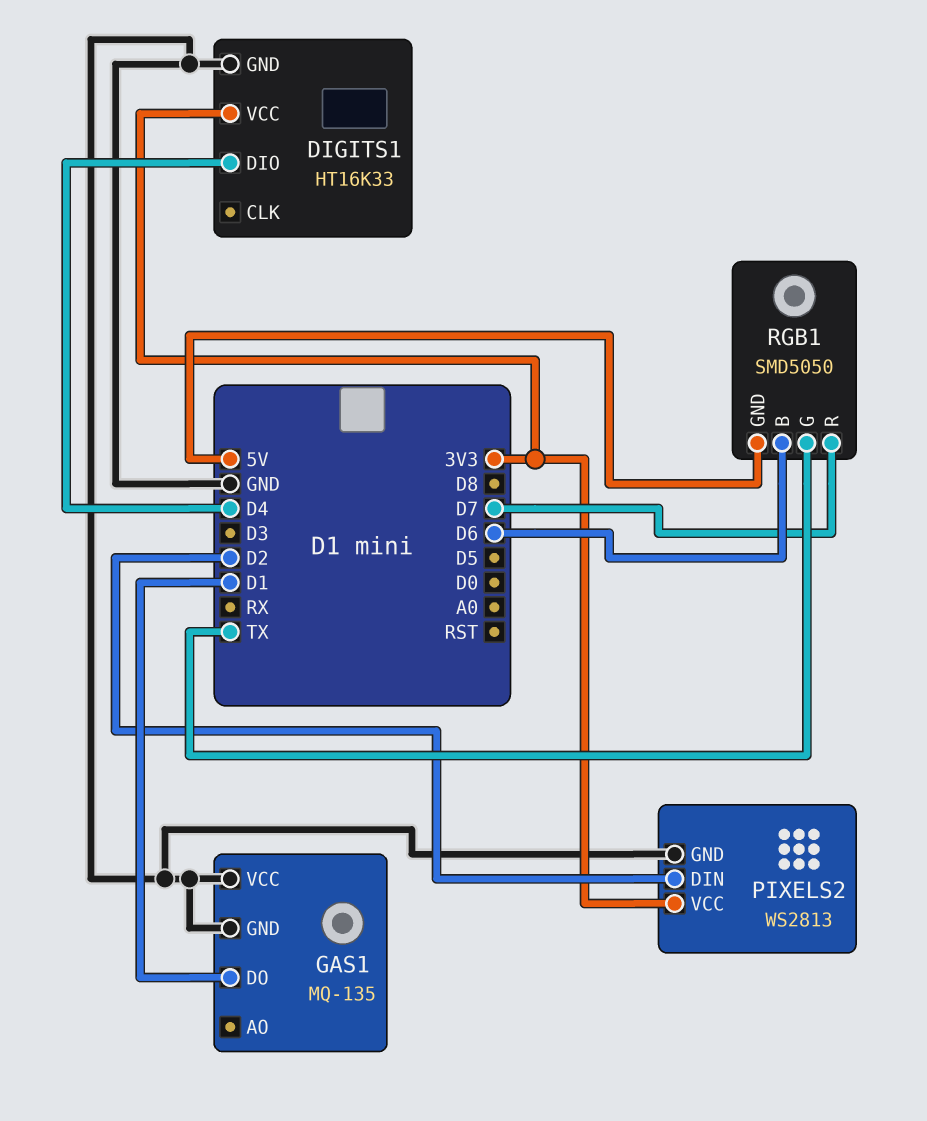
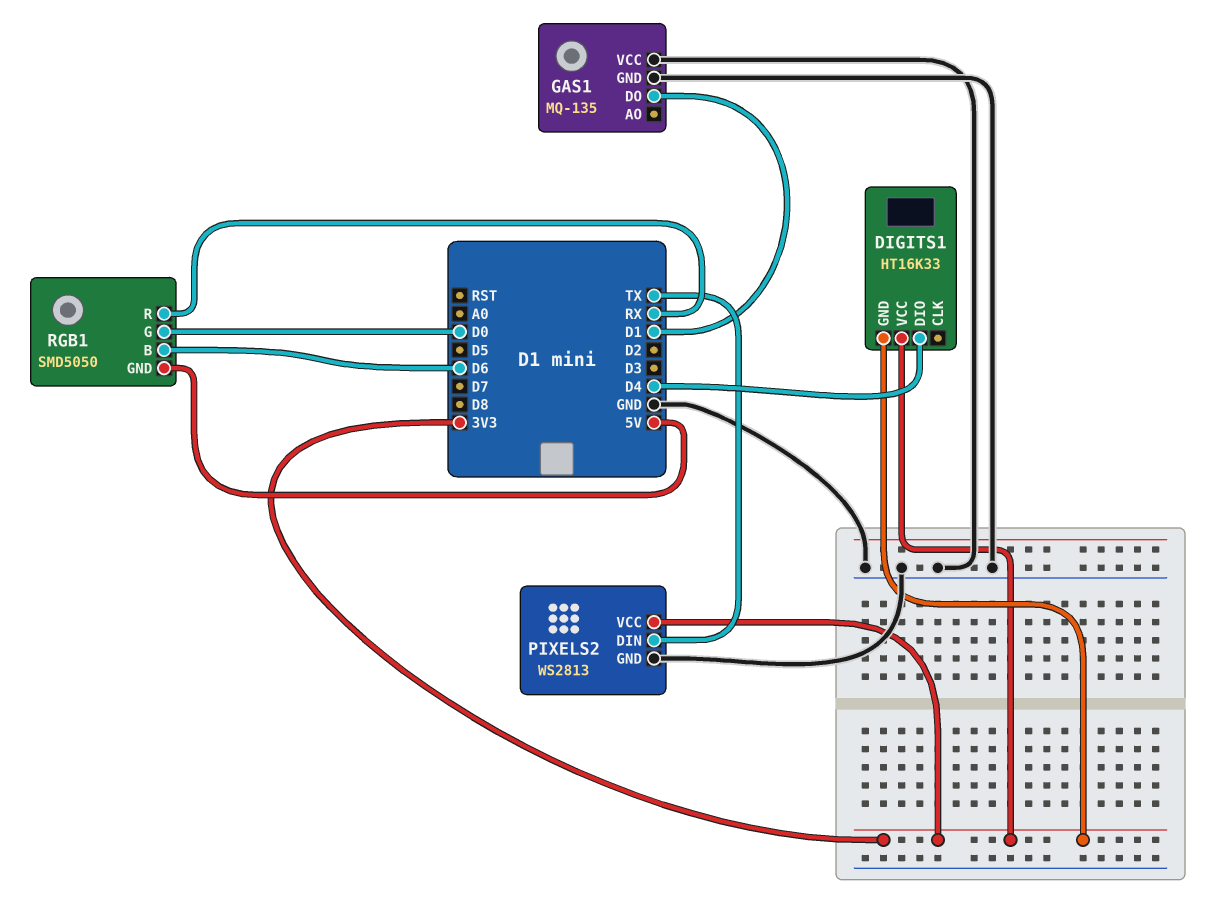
DIGITS1 pin GND: GND -> 3V3
PIXELS2 pin DIN: D2 -> TX
RGB1 pin G: TX -> D0
RGB1 pin R: D7 -> RX

